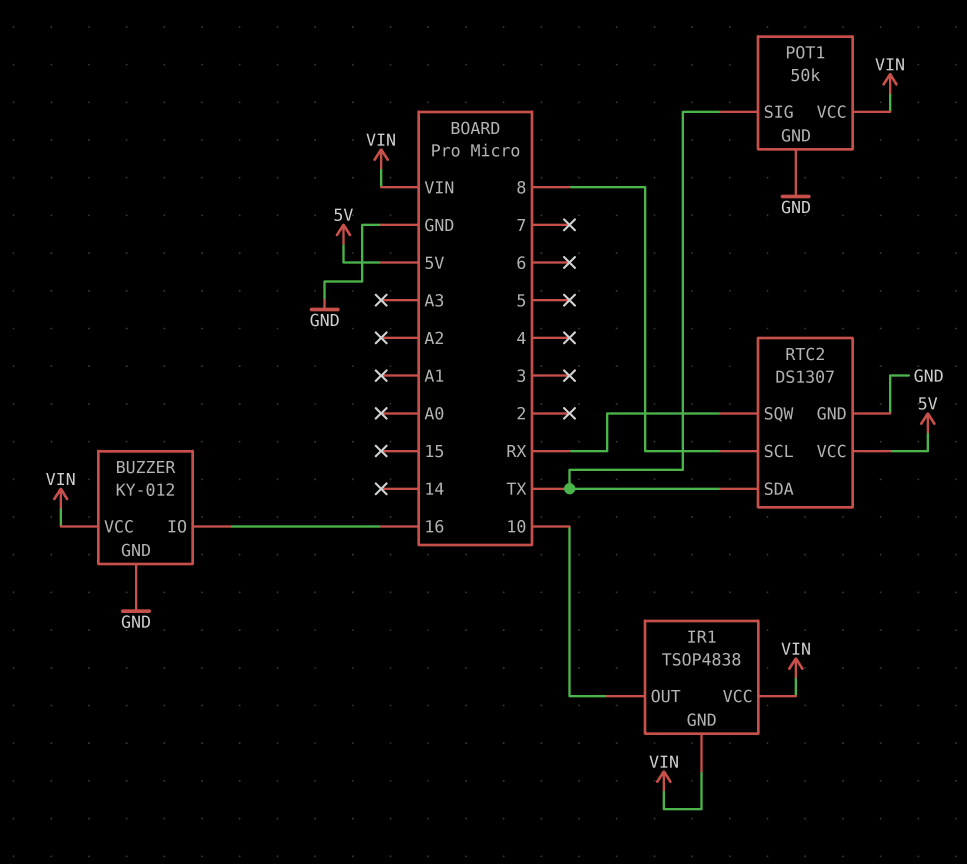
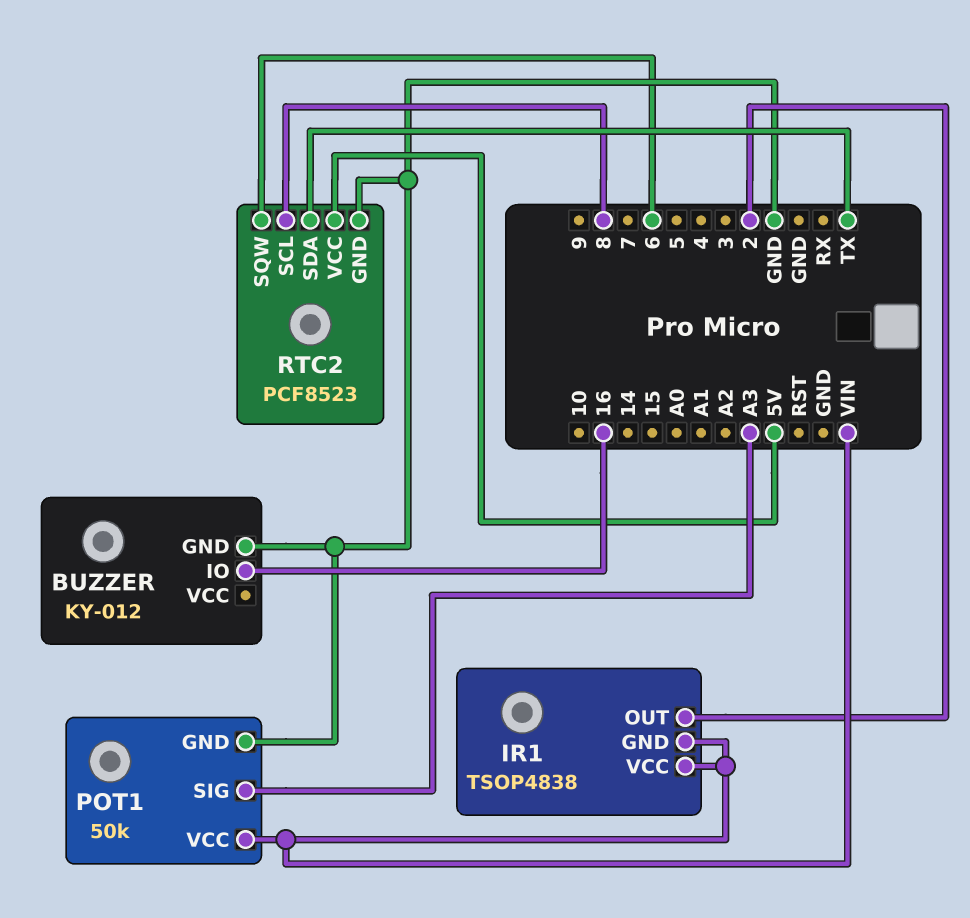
BUZZER pin VCC: VIN -> none
IR1 pin OUT: 10 -> 2
POT1 pin SIG: TX -> A3
RTC2: DS1307 -> PCF8523
RTC2 pin SQW: RX -> 6

